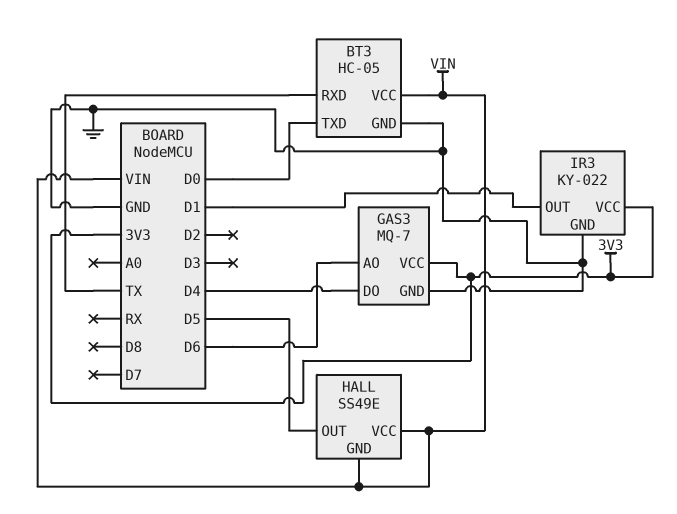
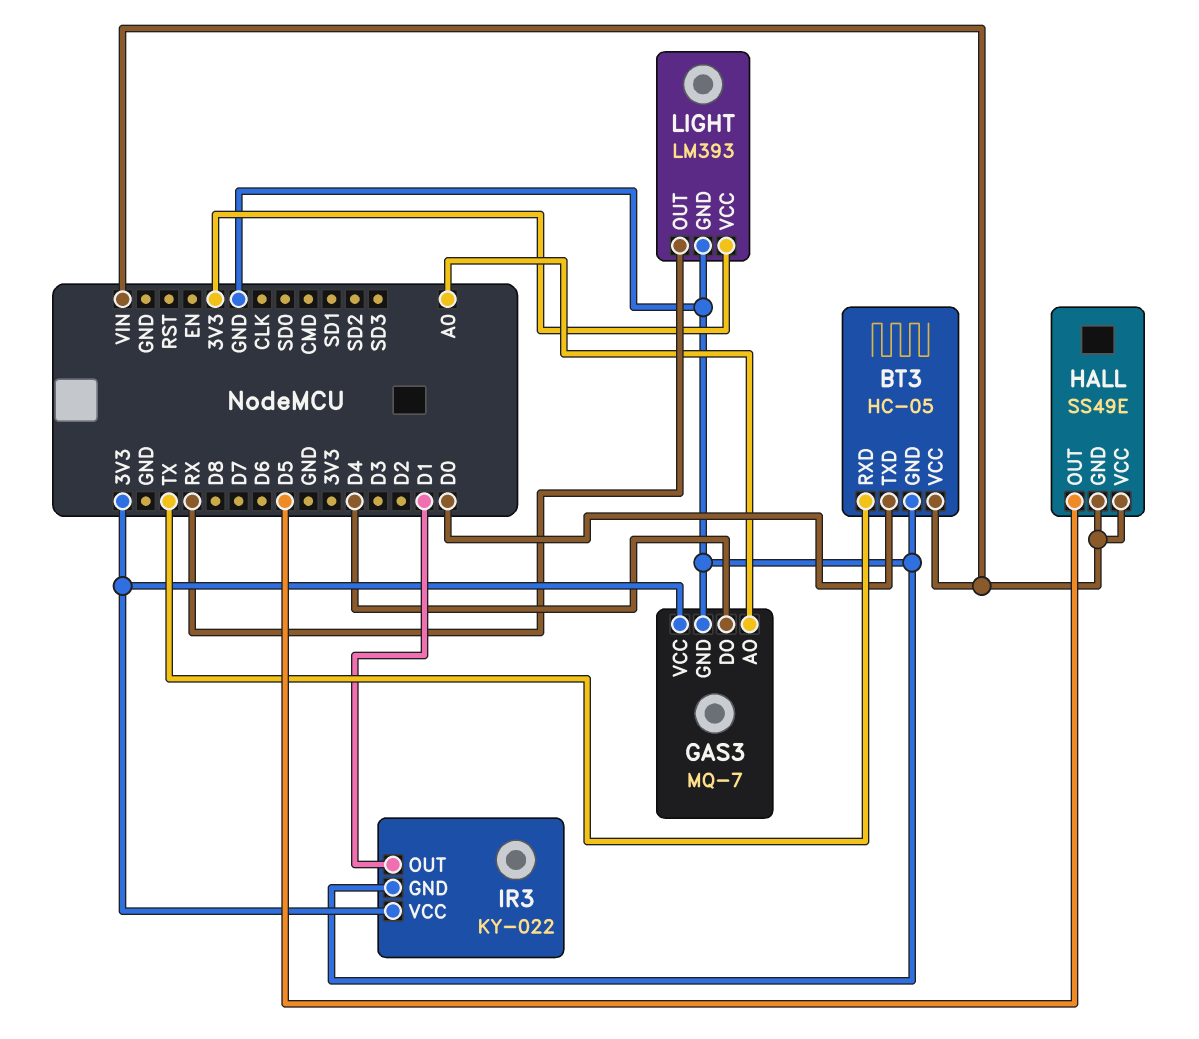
GAS3 pin AO: D6 -> A0
LIGHT: none -> LM393
LIGHT pin GND: none -> GND
LIGHT pin OUT: none -> RX
LIGHT pin VCC: none -> 3V3

